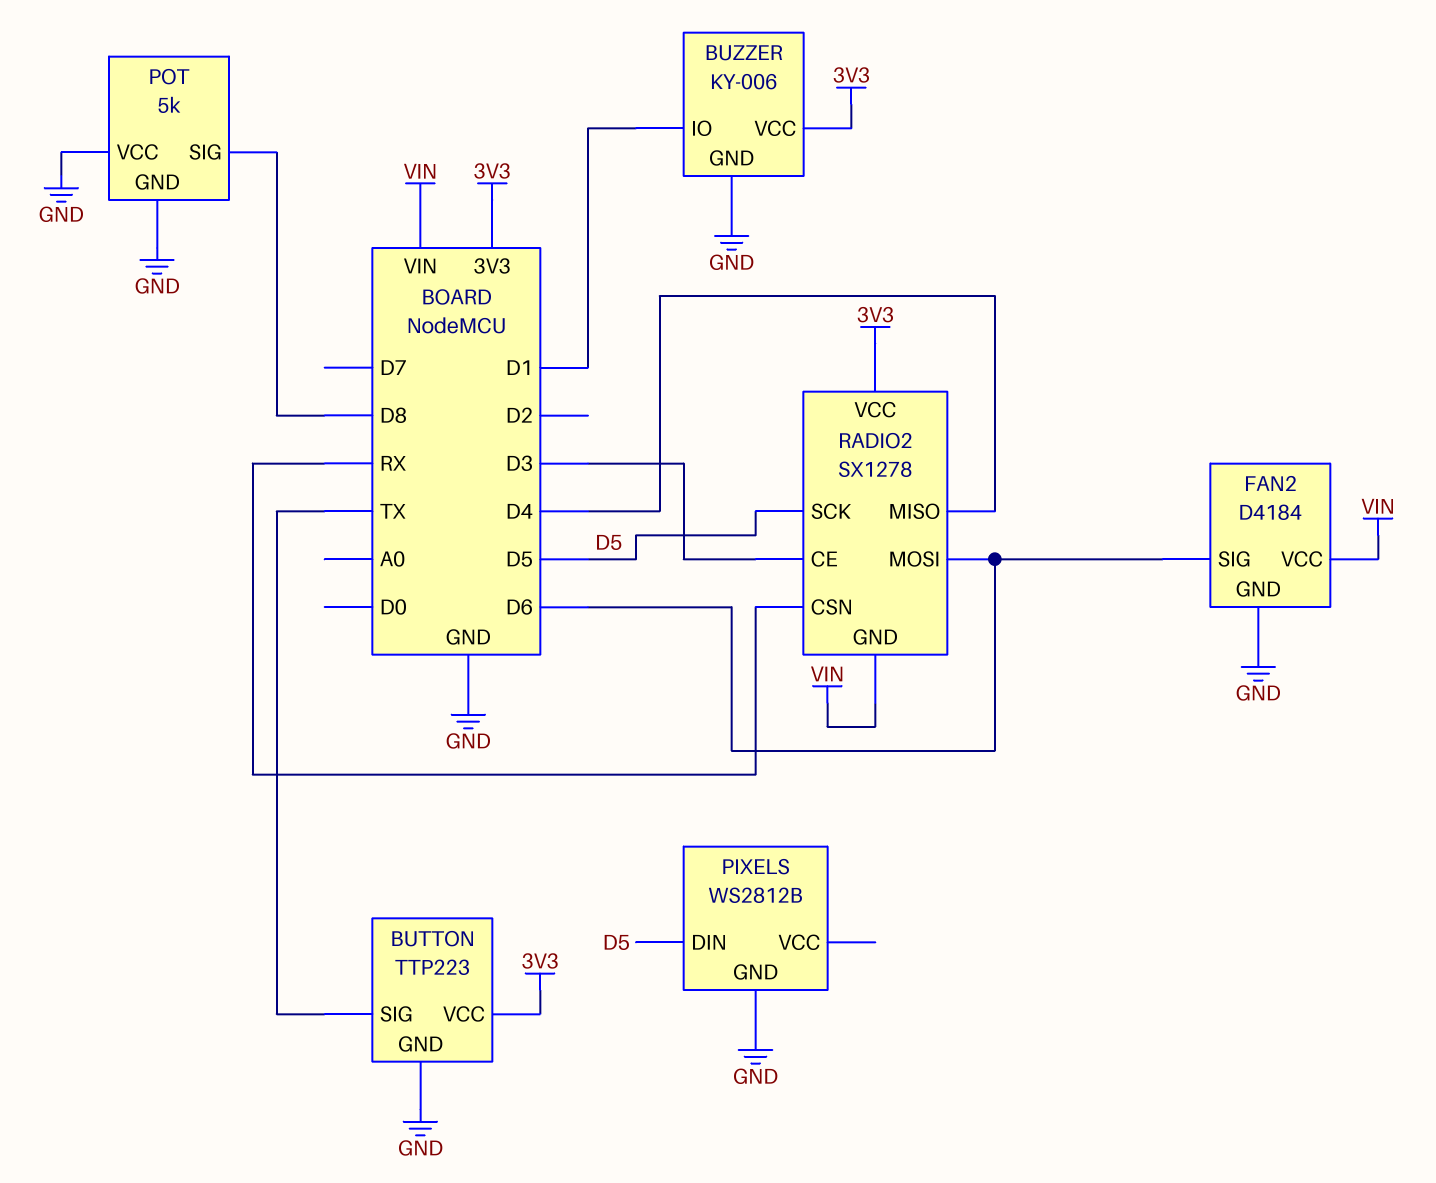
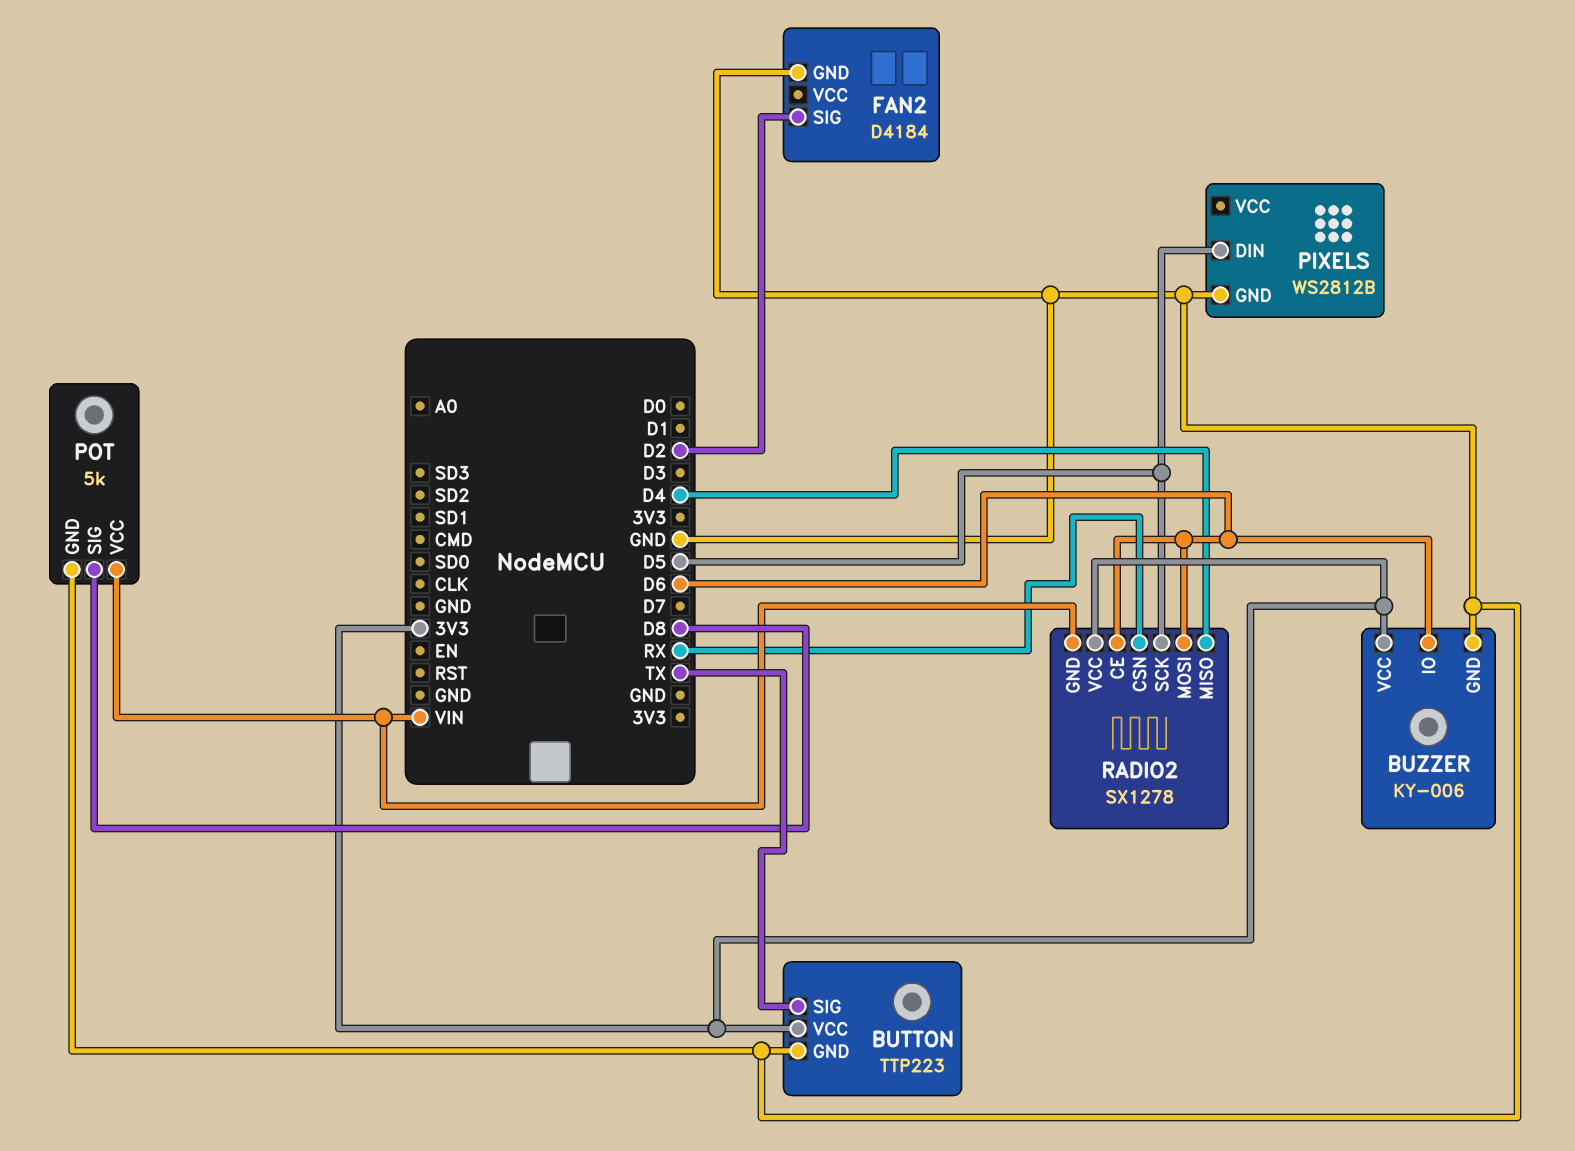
BUZZER pin IO: D1 -> D6
FAN2 pin SIG: D6 -> D2
FAN2 pin VCC: VIN -> none
POT pin VCC: GND -> VIN
RADIO2 pin CE: D3 -> D6

